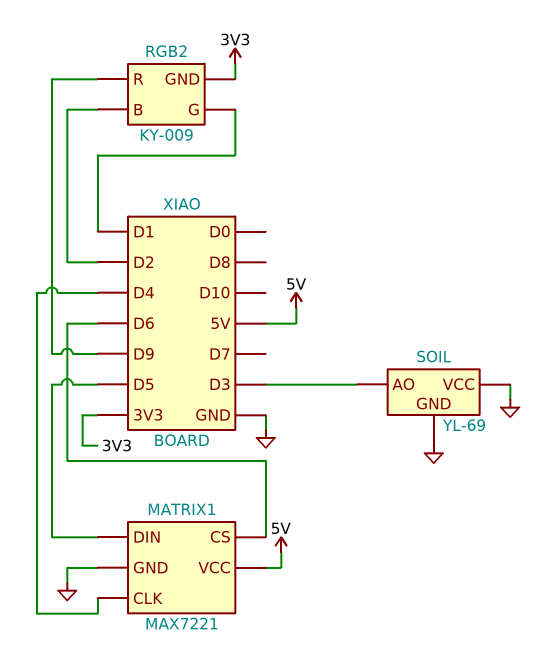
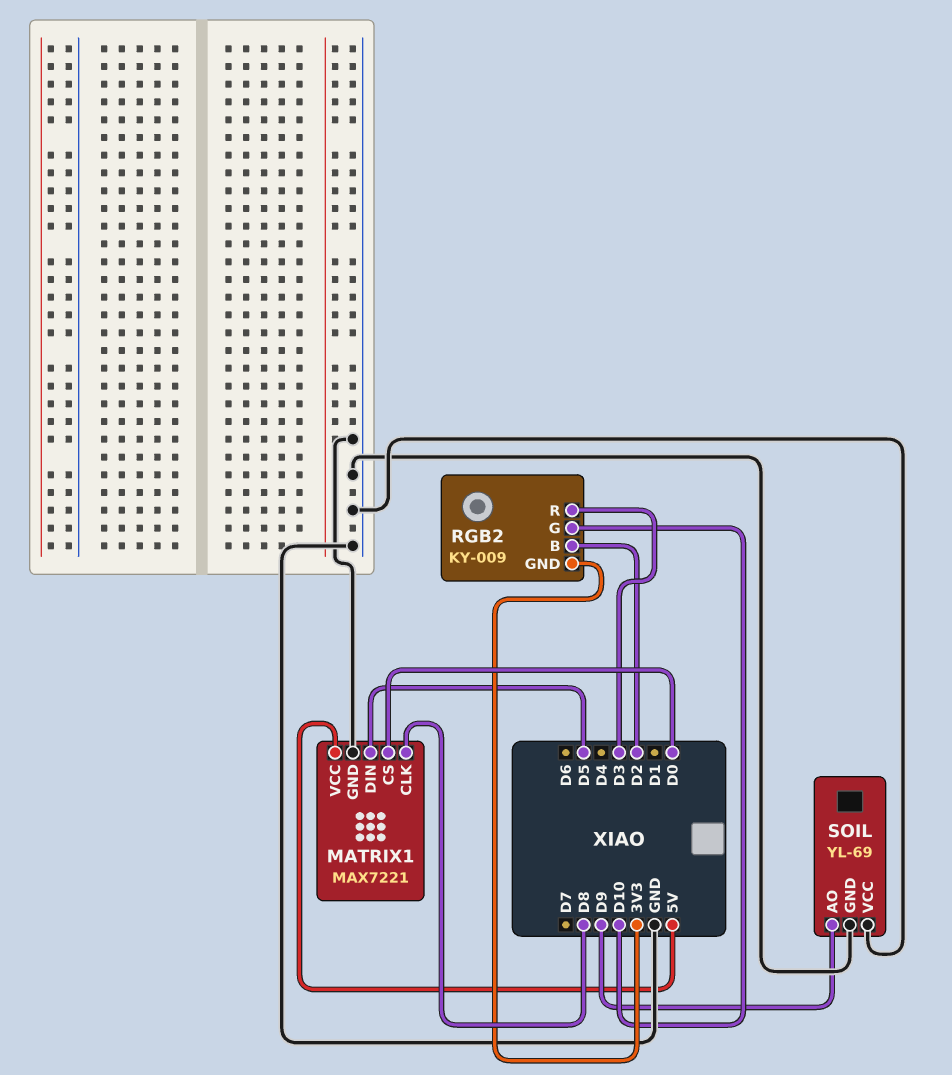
MATRIX1 pin CLK: D4 -> D8
MATRIX1 pin CS: D6 -> D0
RGB2 pin G: D1 -> D10
RGB2 pin R: D9 -> D3
SOIL pin AO: D3 -> D9

